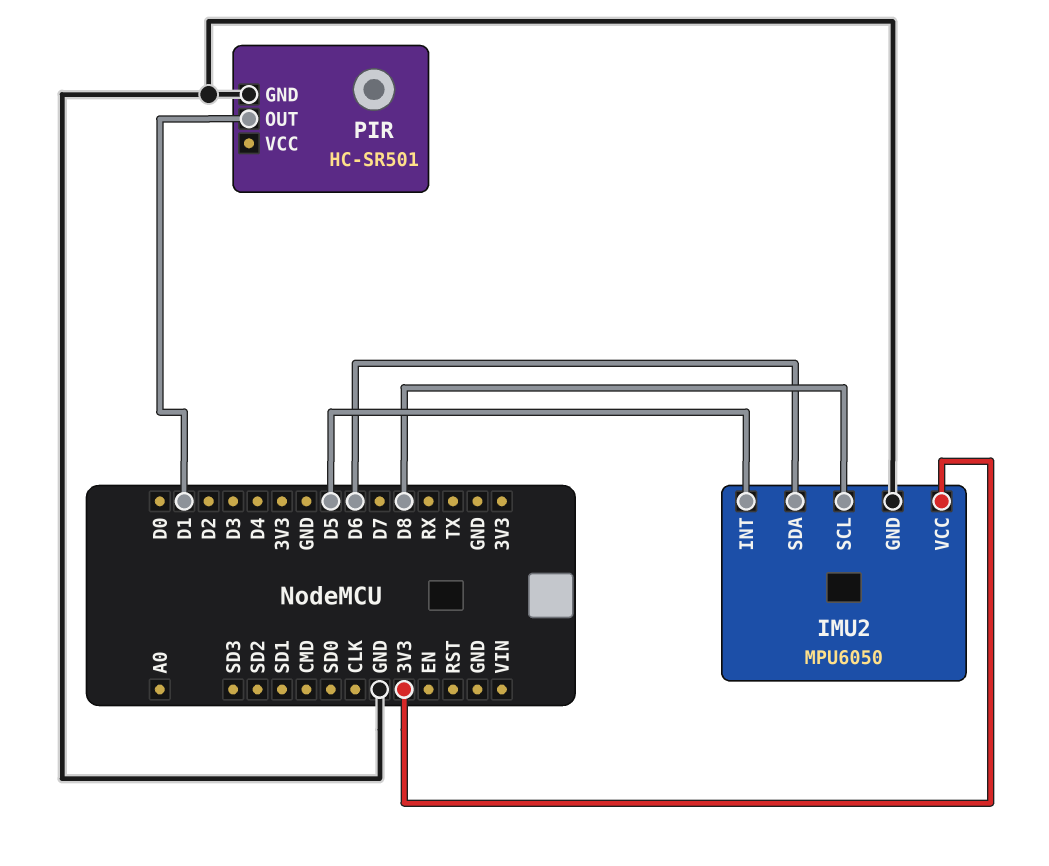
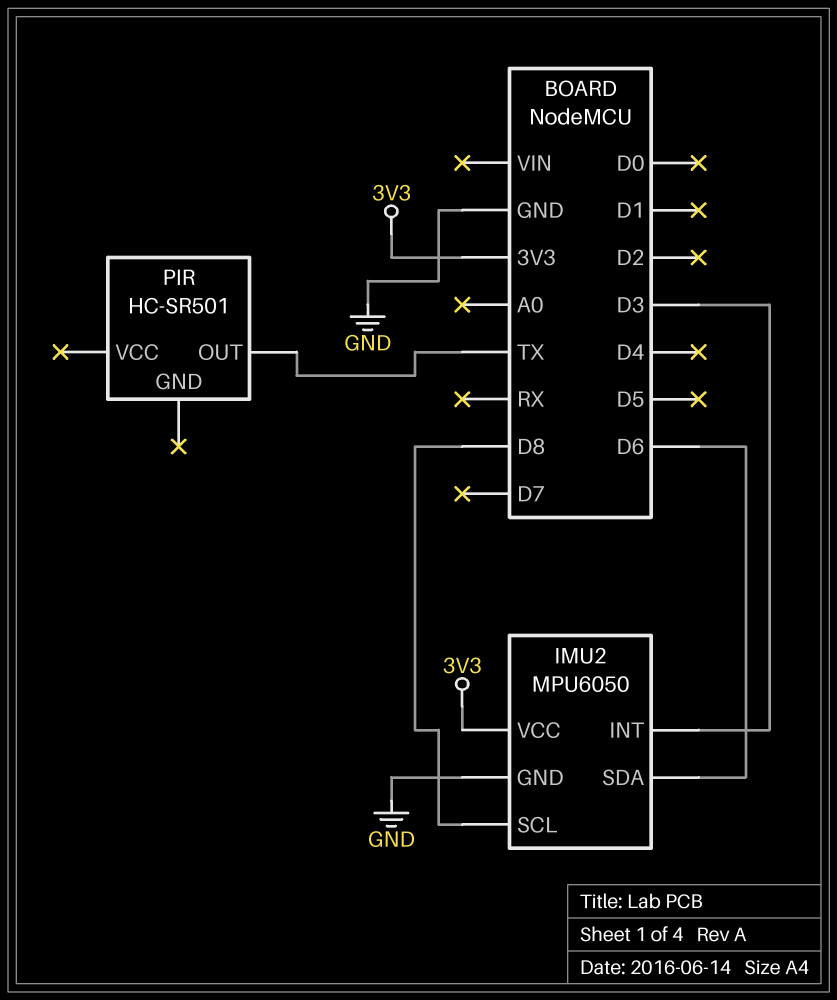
IMU2 pin INT: D5 -> D3
PIR pin GND: GND -> none
PIR pin OUT: D1 -> TX

